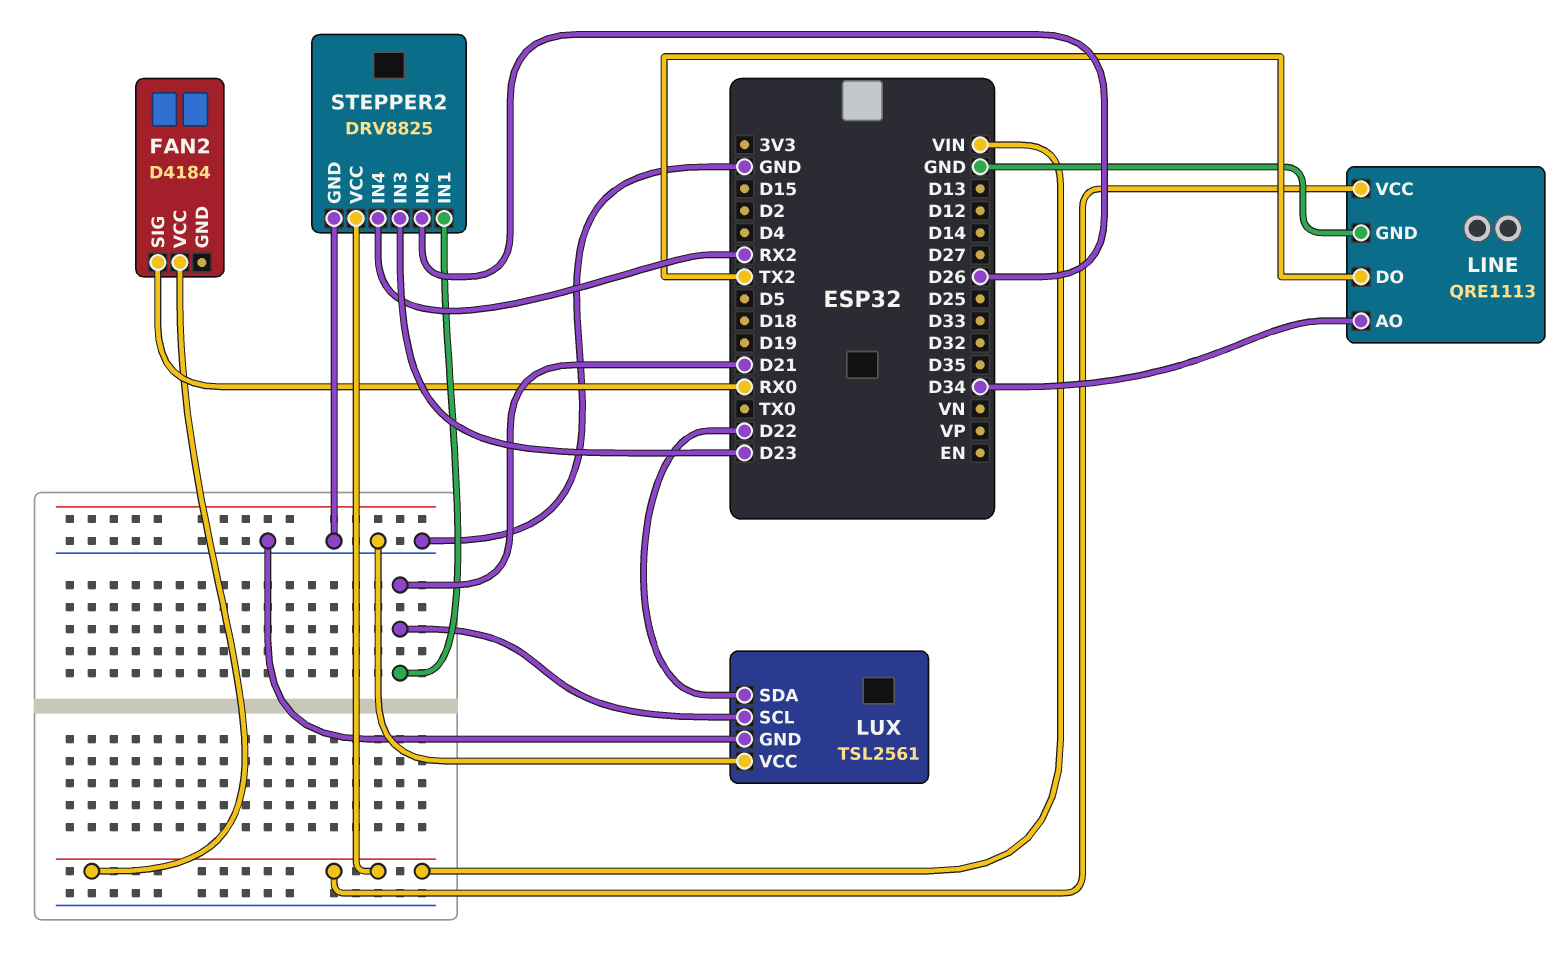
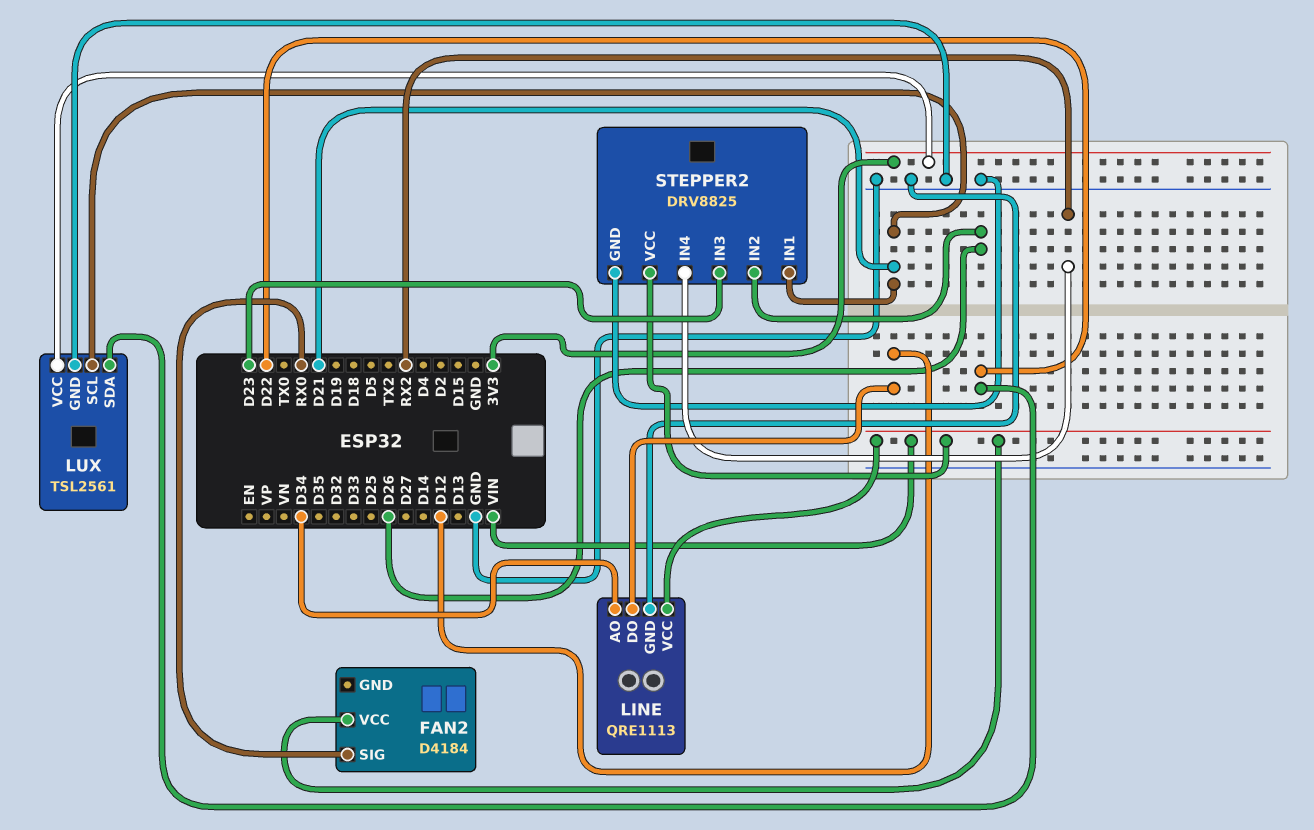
LINE pin DO: TX2 -> D12
LUX pin VCC: GND -> 3V3

